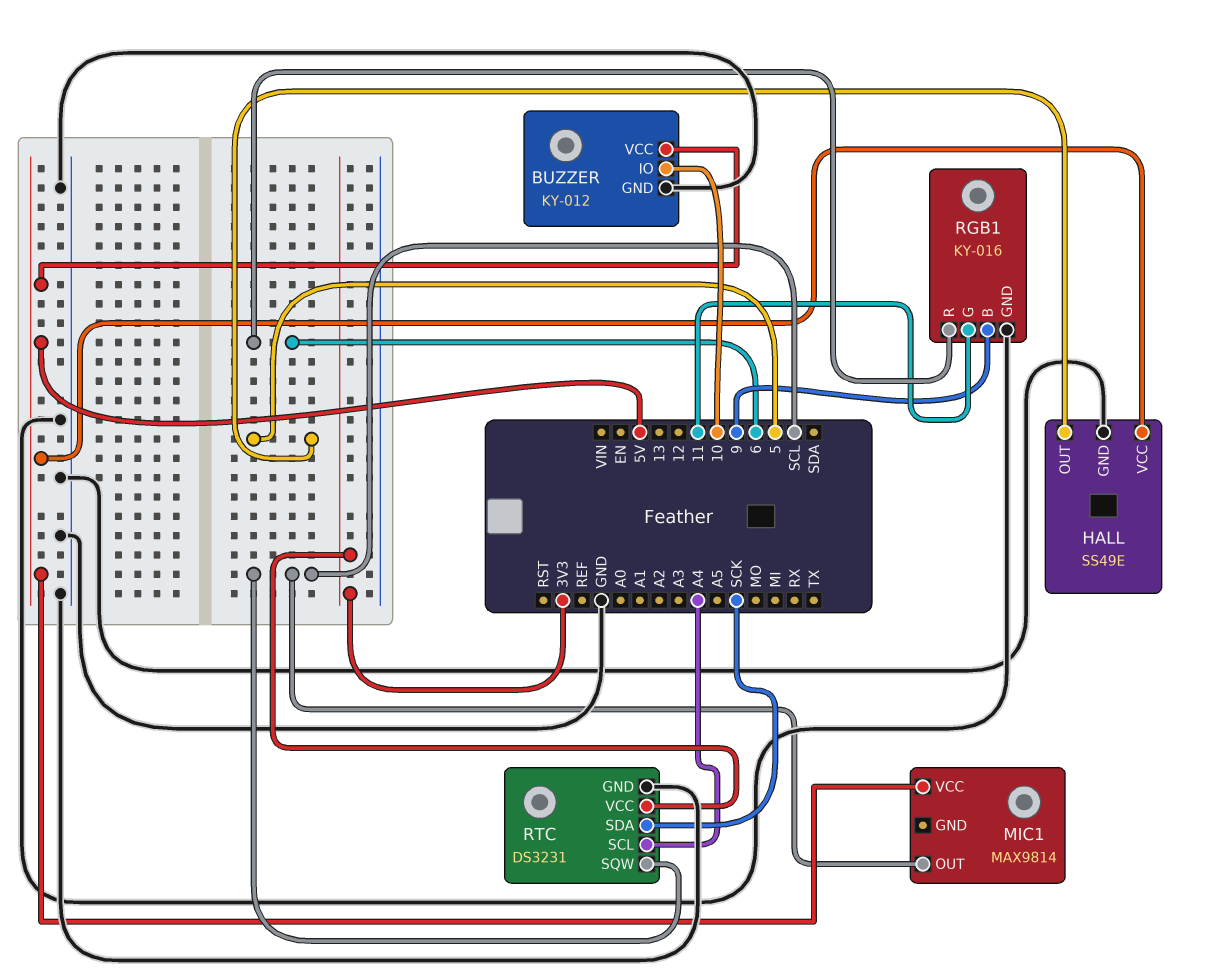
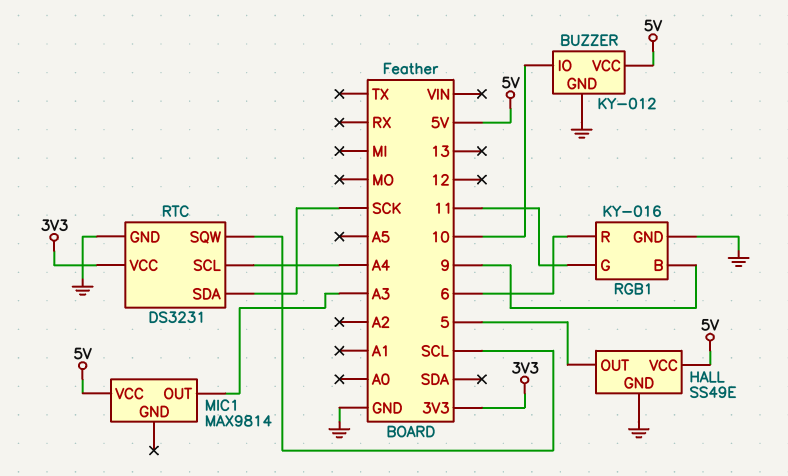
MIC1 pin OUT: SCL -> A3

